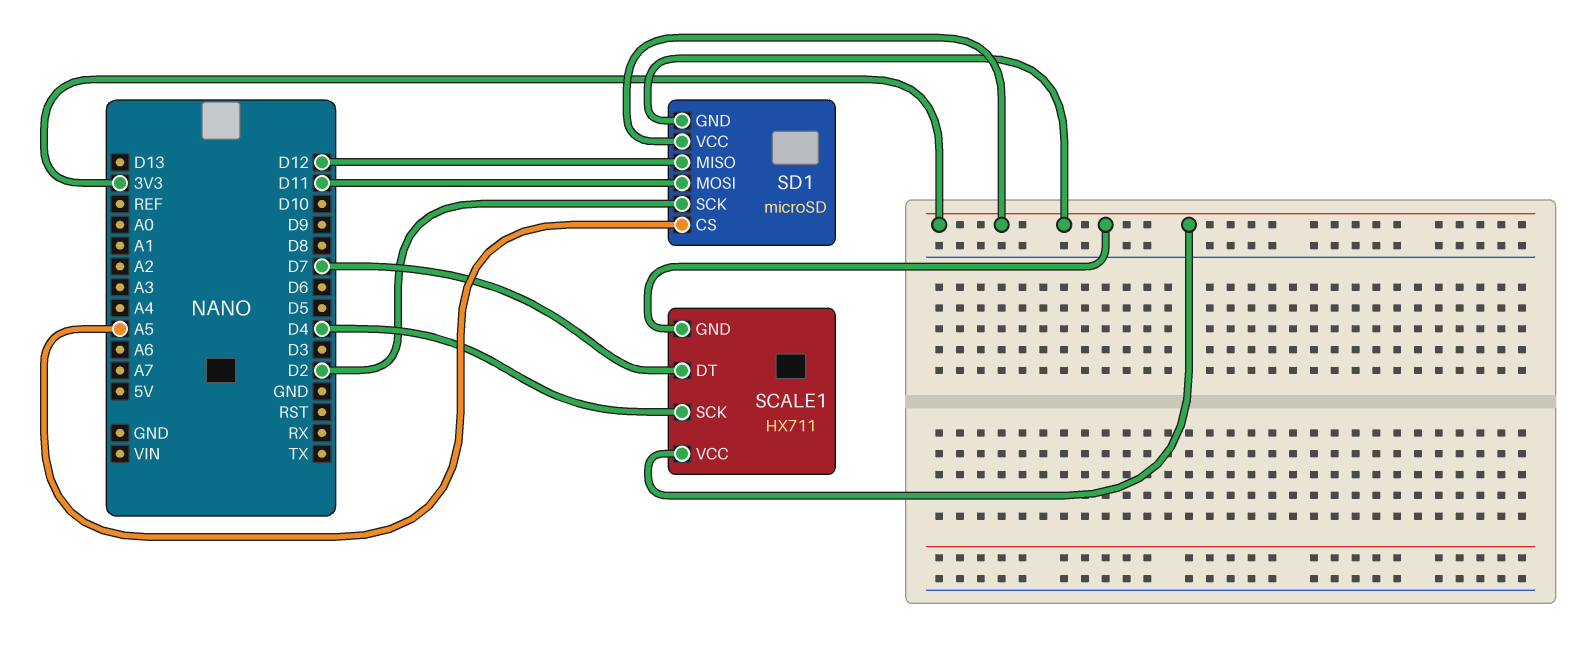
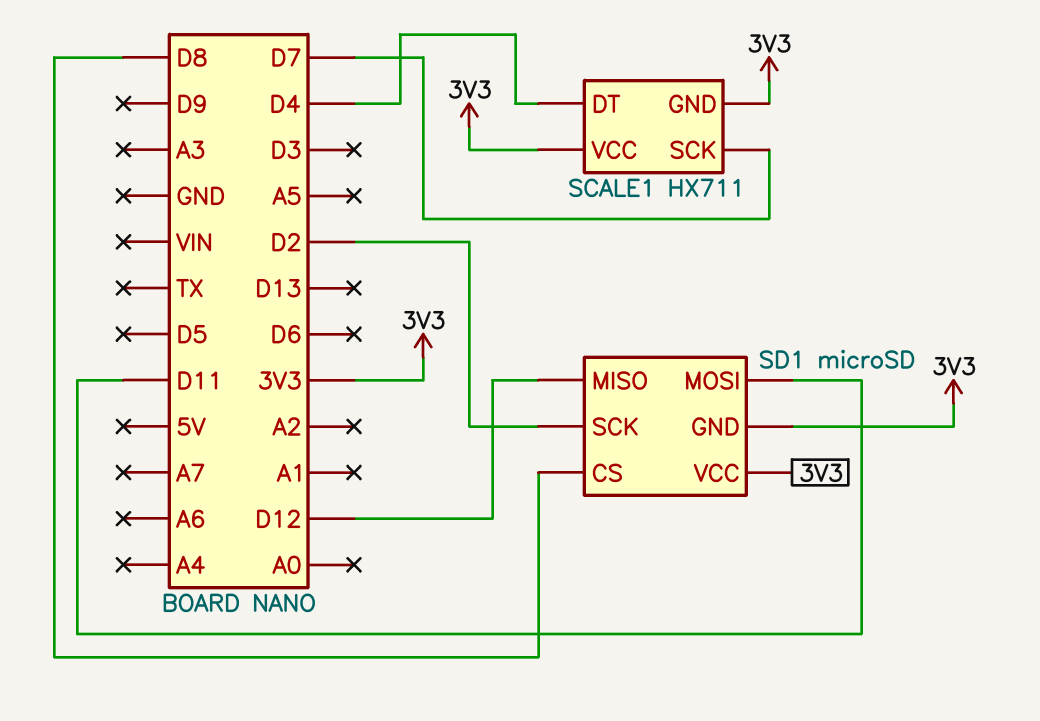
SCALE1 pin DT: D7 -> D4
SCALE1 pin SCK: D4 -> D7
SD1 pin CS: A5 -> D8

